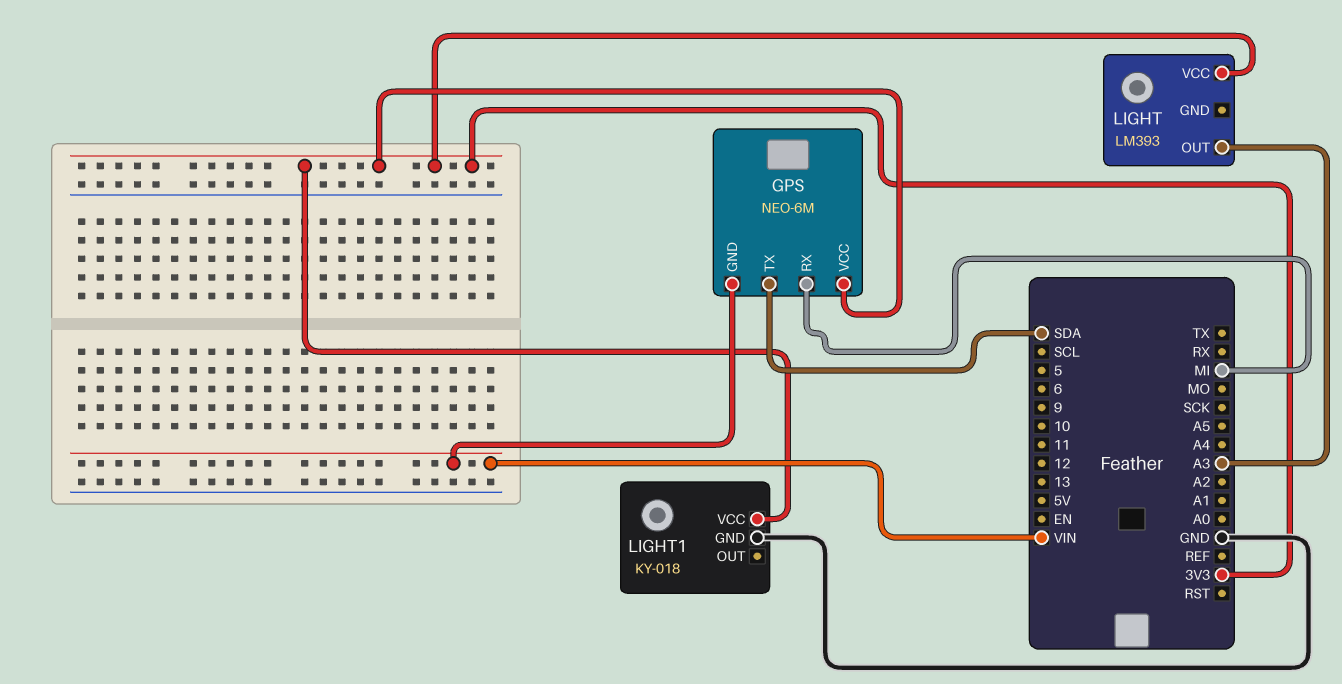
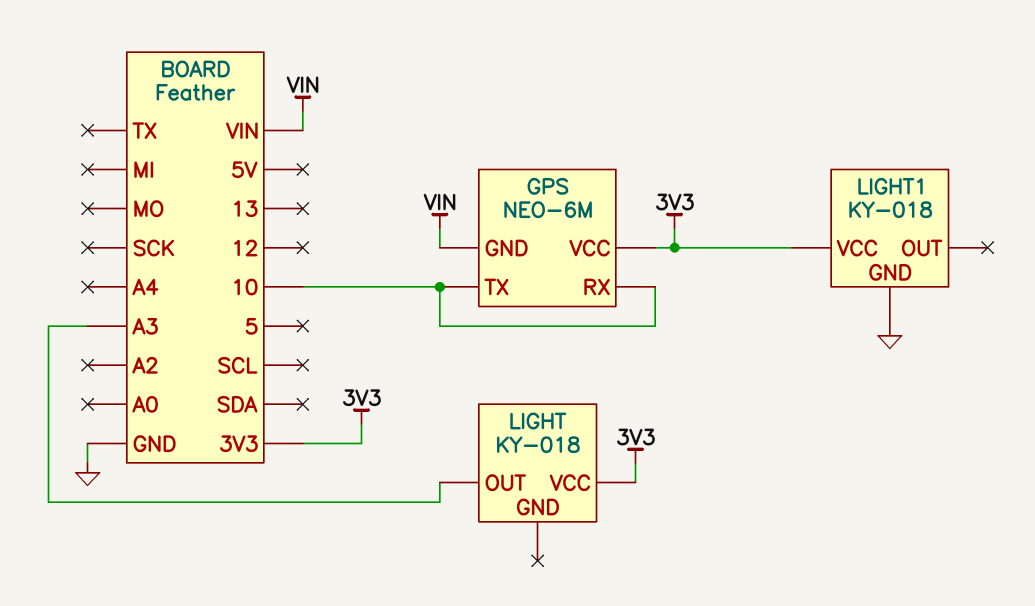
GPS pin RX: MI -> 10
GPS pin TX: SDA -> 10
LIGHT: LM393 -> KY-018

